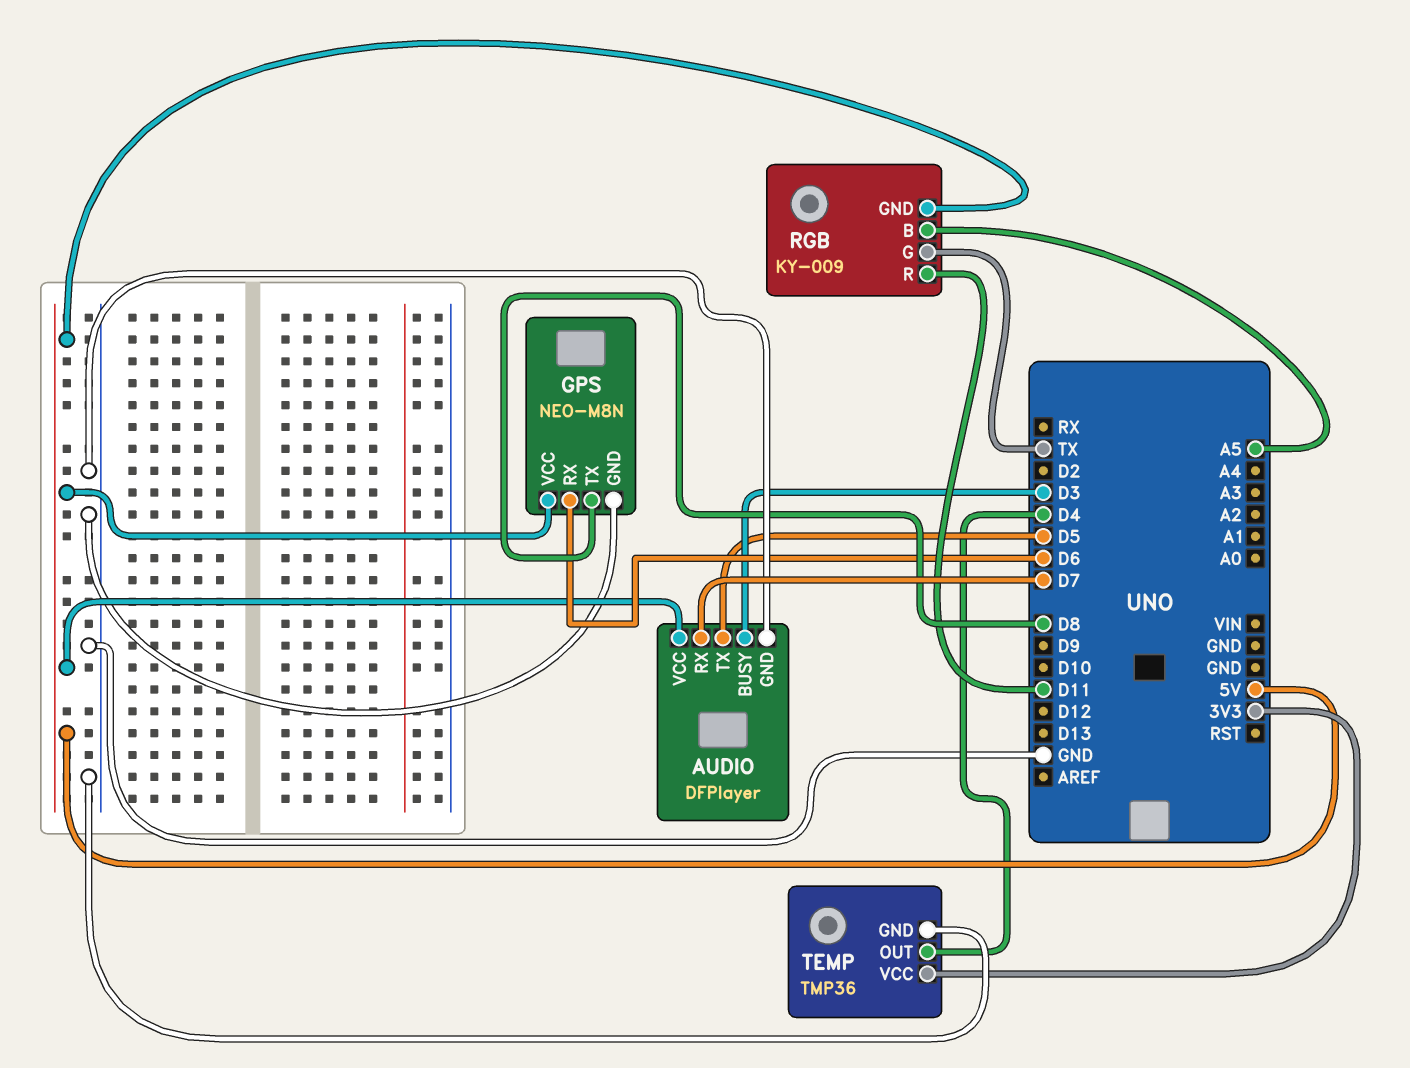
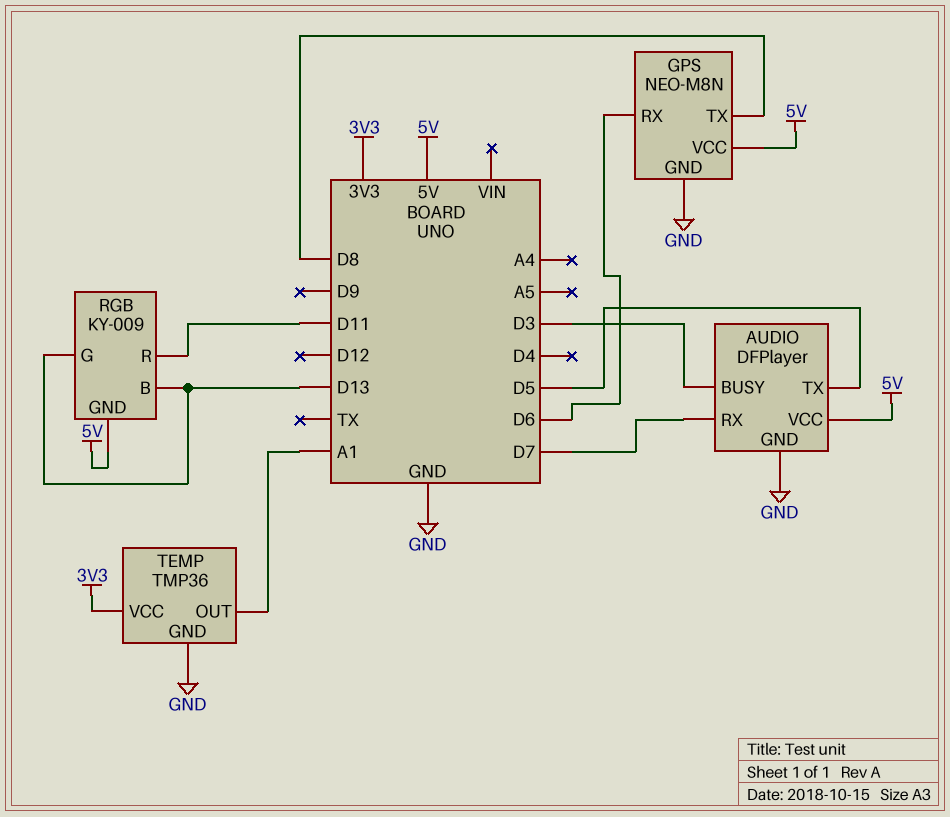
RGB pin B: A5 -> D13
RGB pin G: TX -> D13
TEMP pin OUT: D4 -> A1

